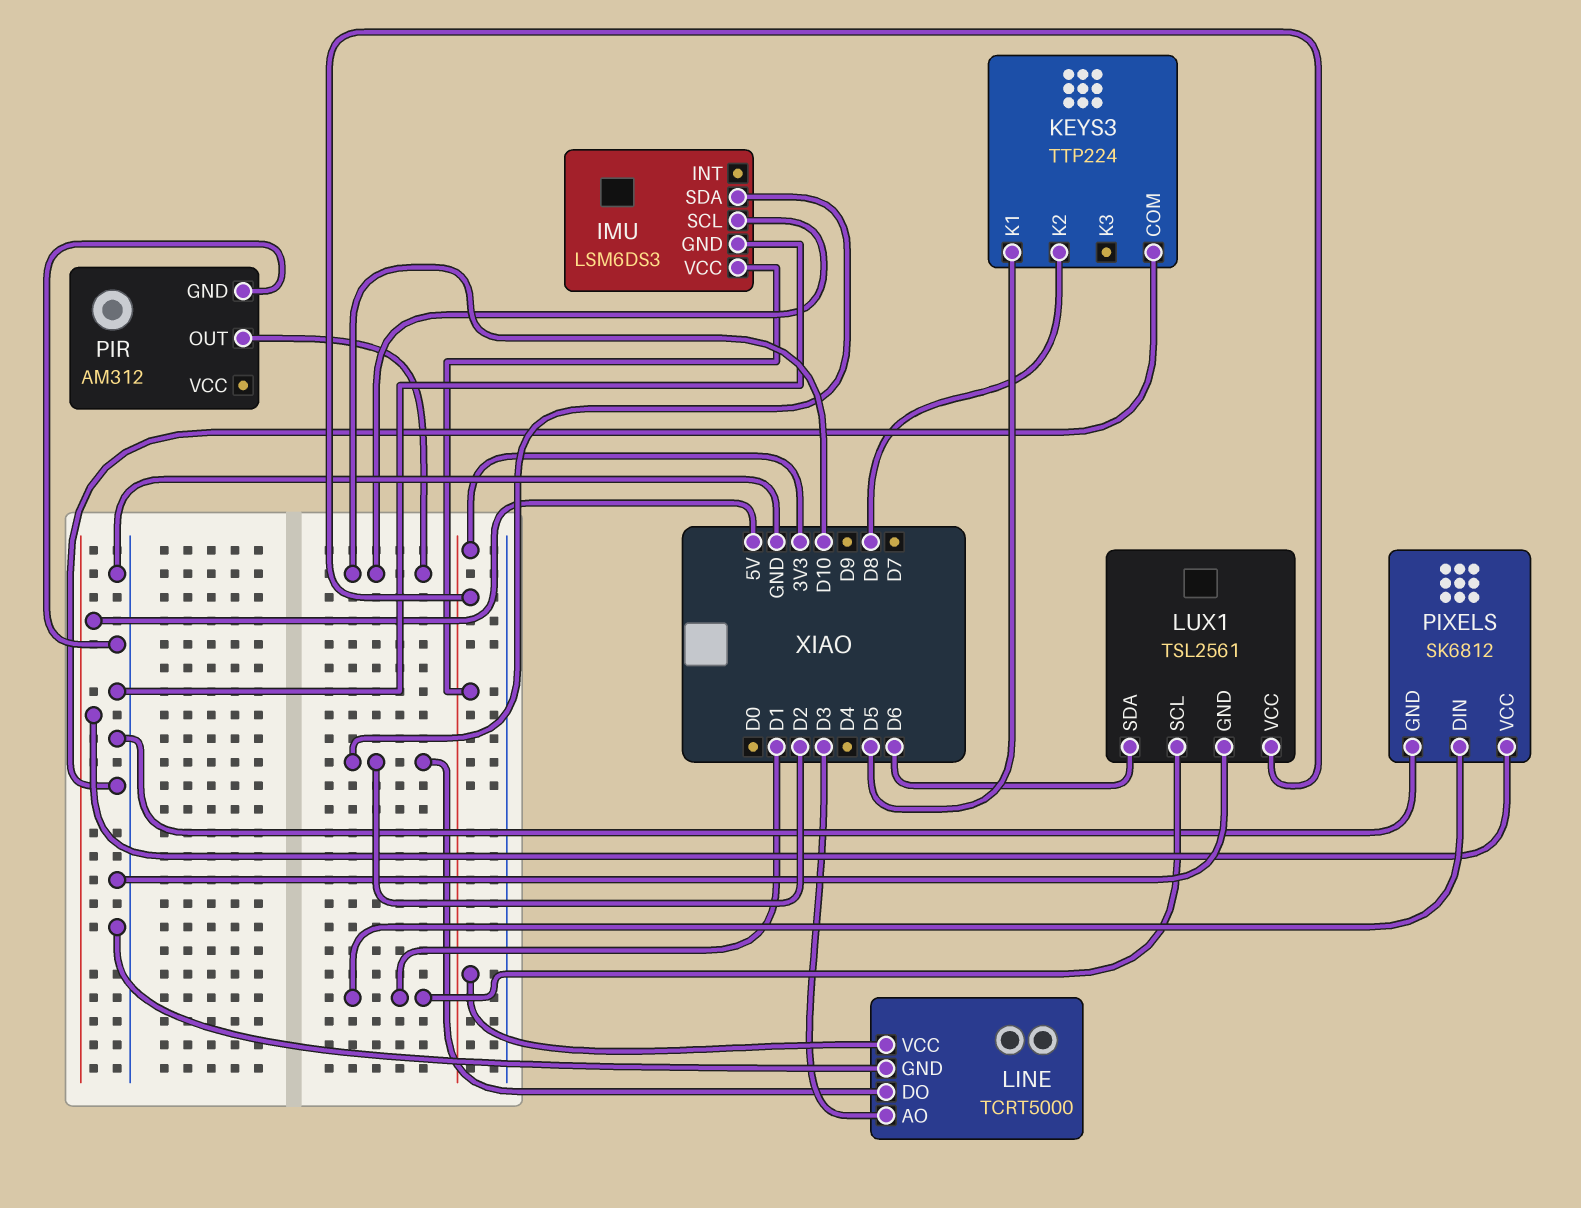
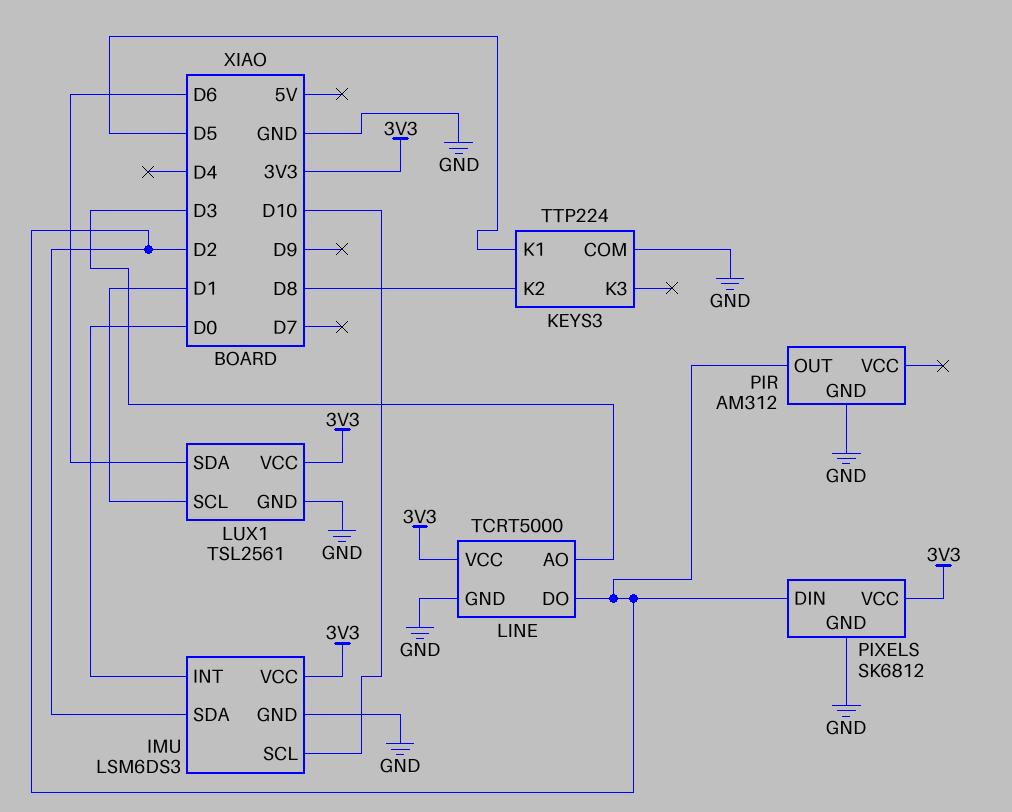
IMU pin INT: none -> D0
PIR pin OUT: D10 -> D2
PIXELS pin DIN: D1 -> D2
PIXELS pin VCC: 5V -> 3V3

